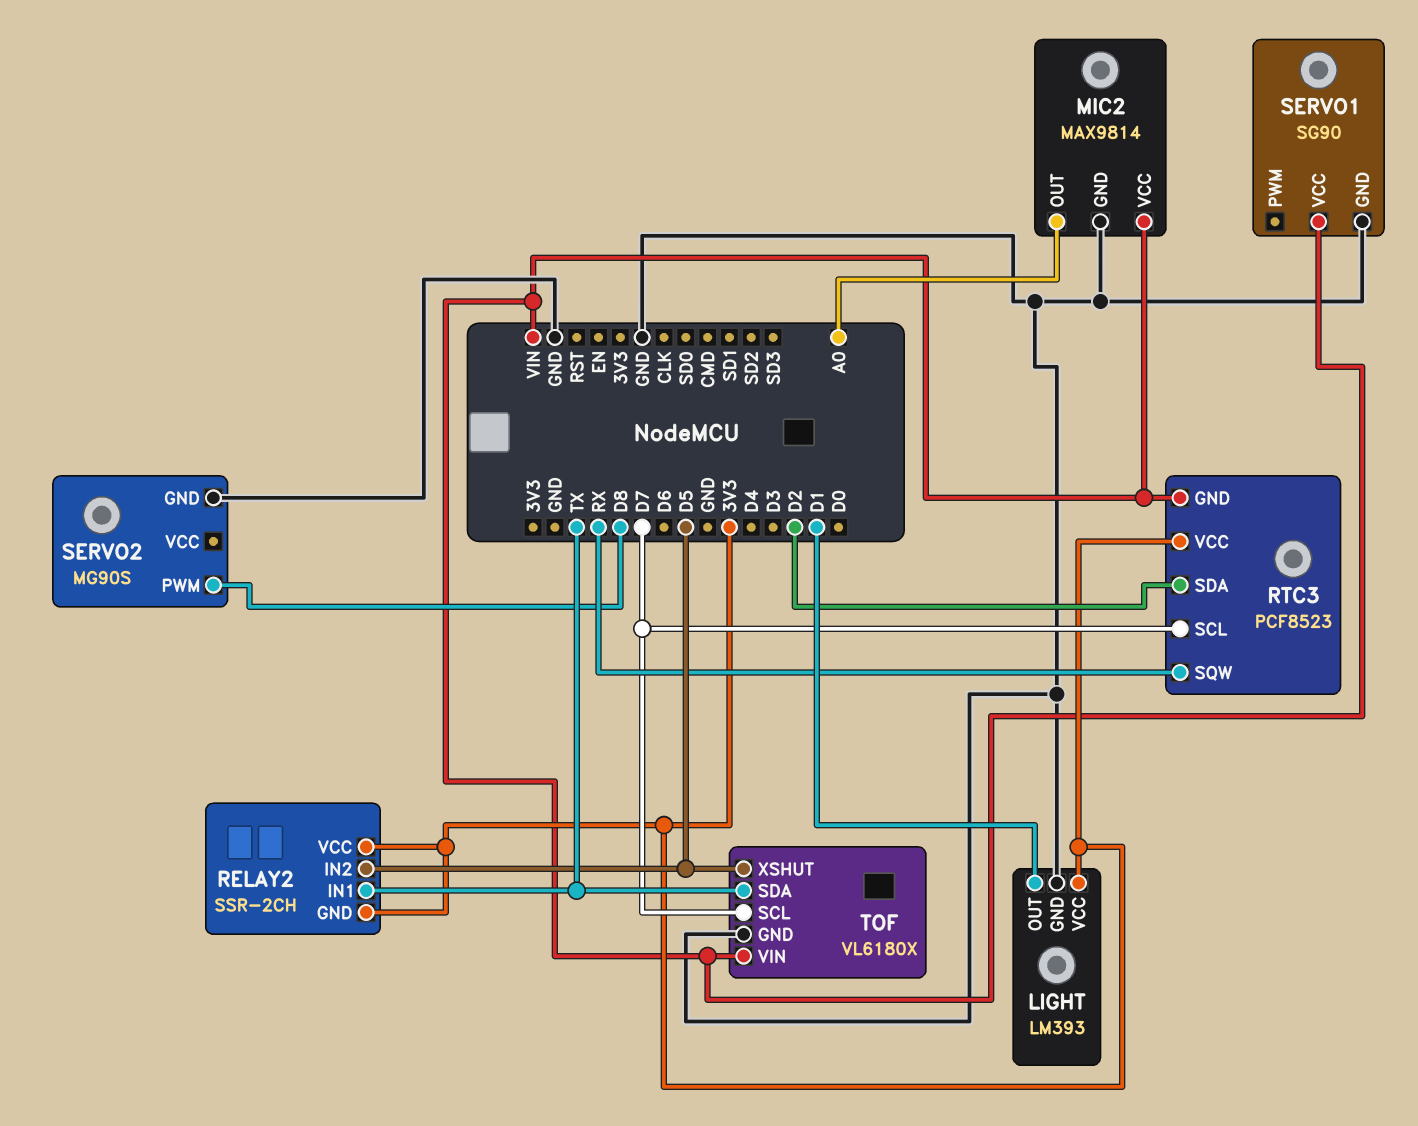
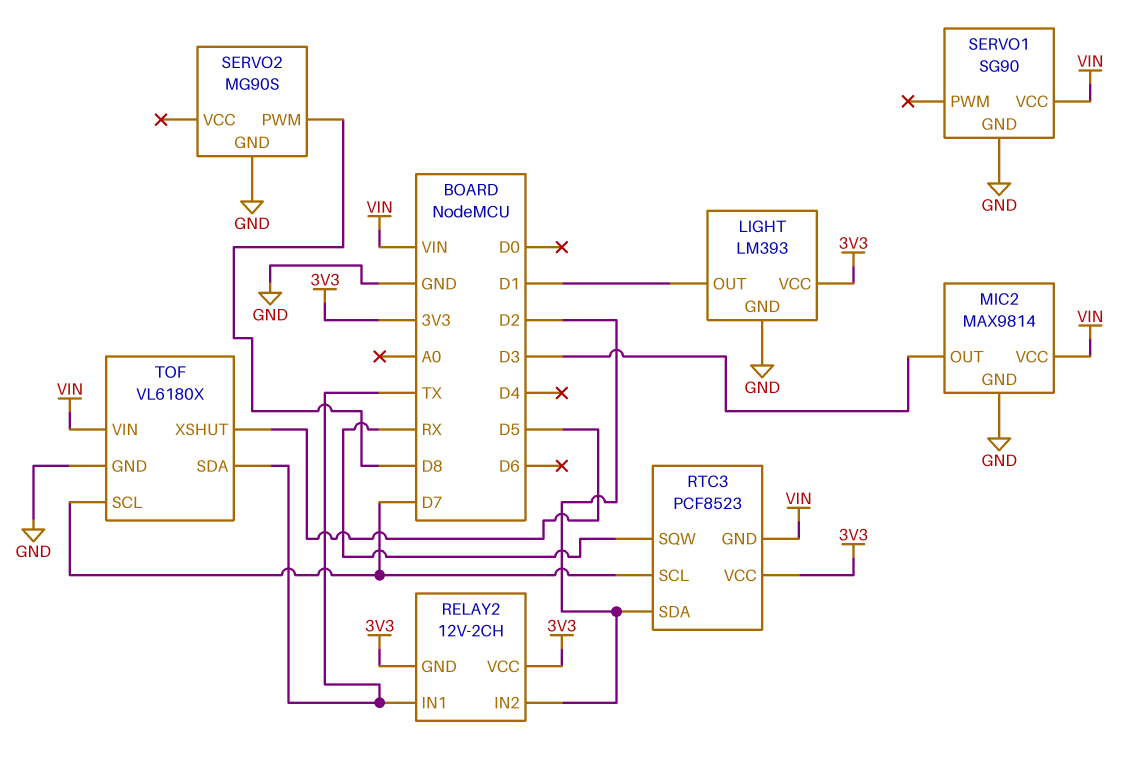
MIC2 pin OUT: A0 -> D3
RELAY2: SSR-2CH -> 12V-2CH
RELAY2 pin IN2: D5 -> D2

